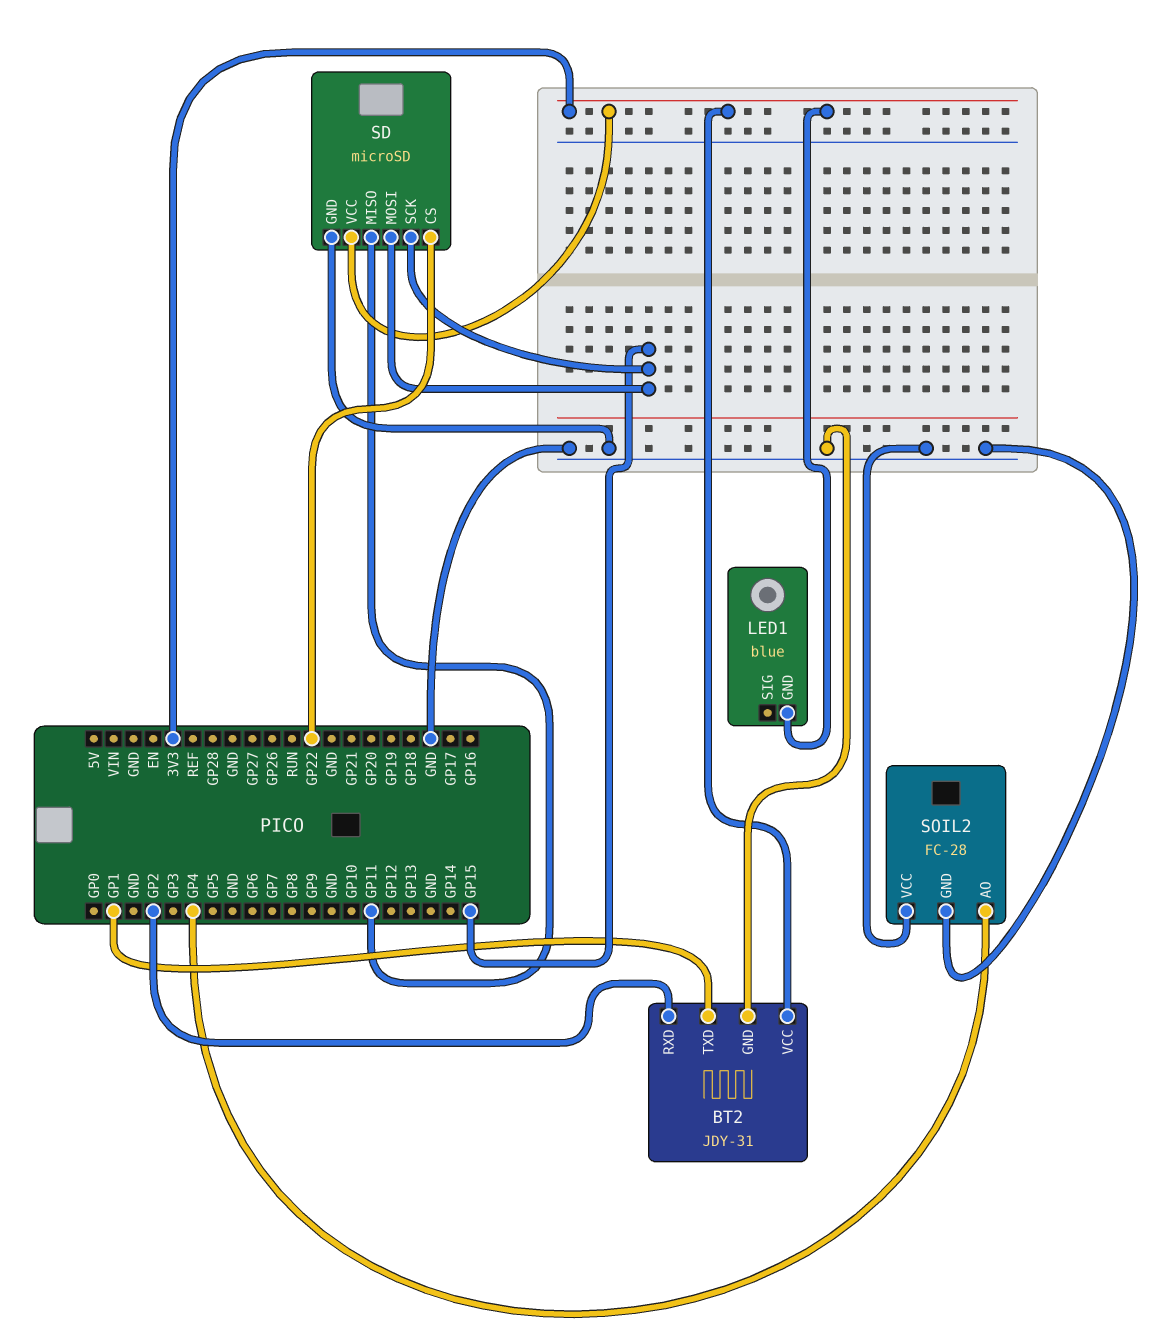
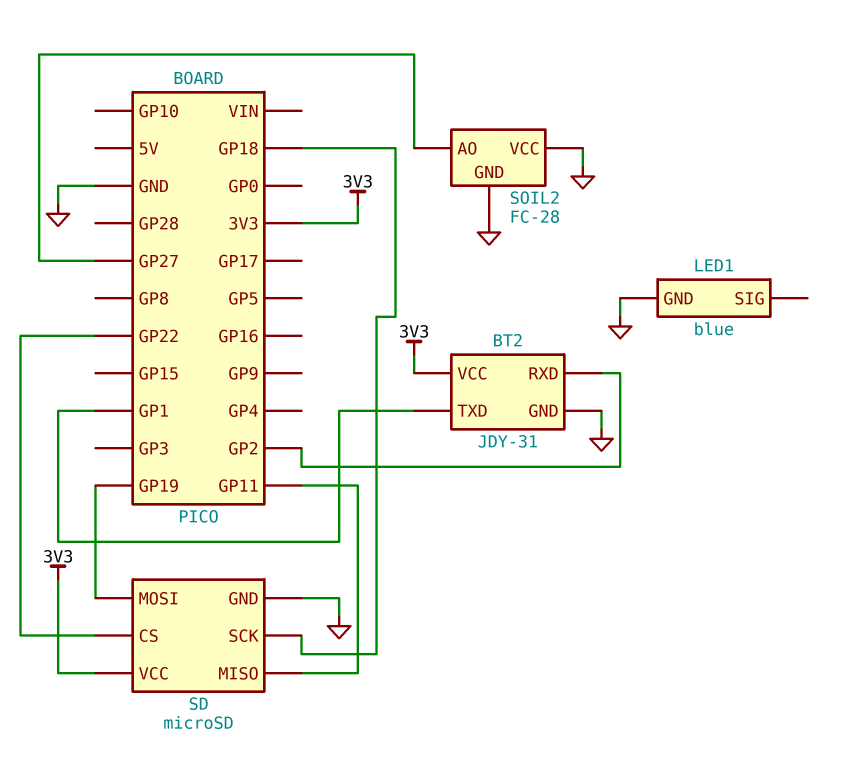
LED1 pin GND: 3V3 -> GND
SD pin MOSI: GP15 -> GP19
SD pin SCK: GP15 -> GP18
SOIL2 pin AO: GP4 -> GP27

